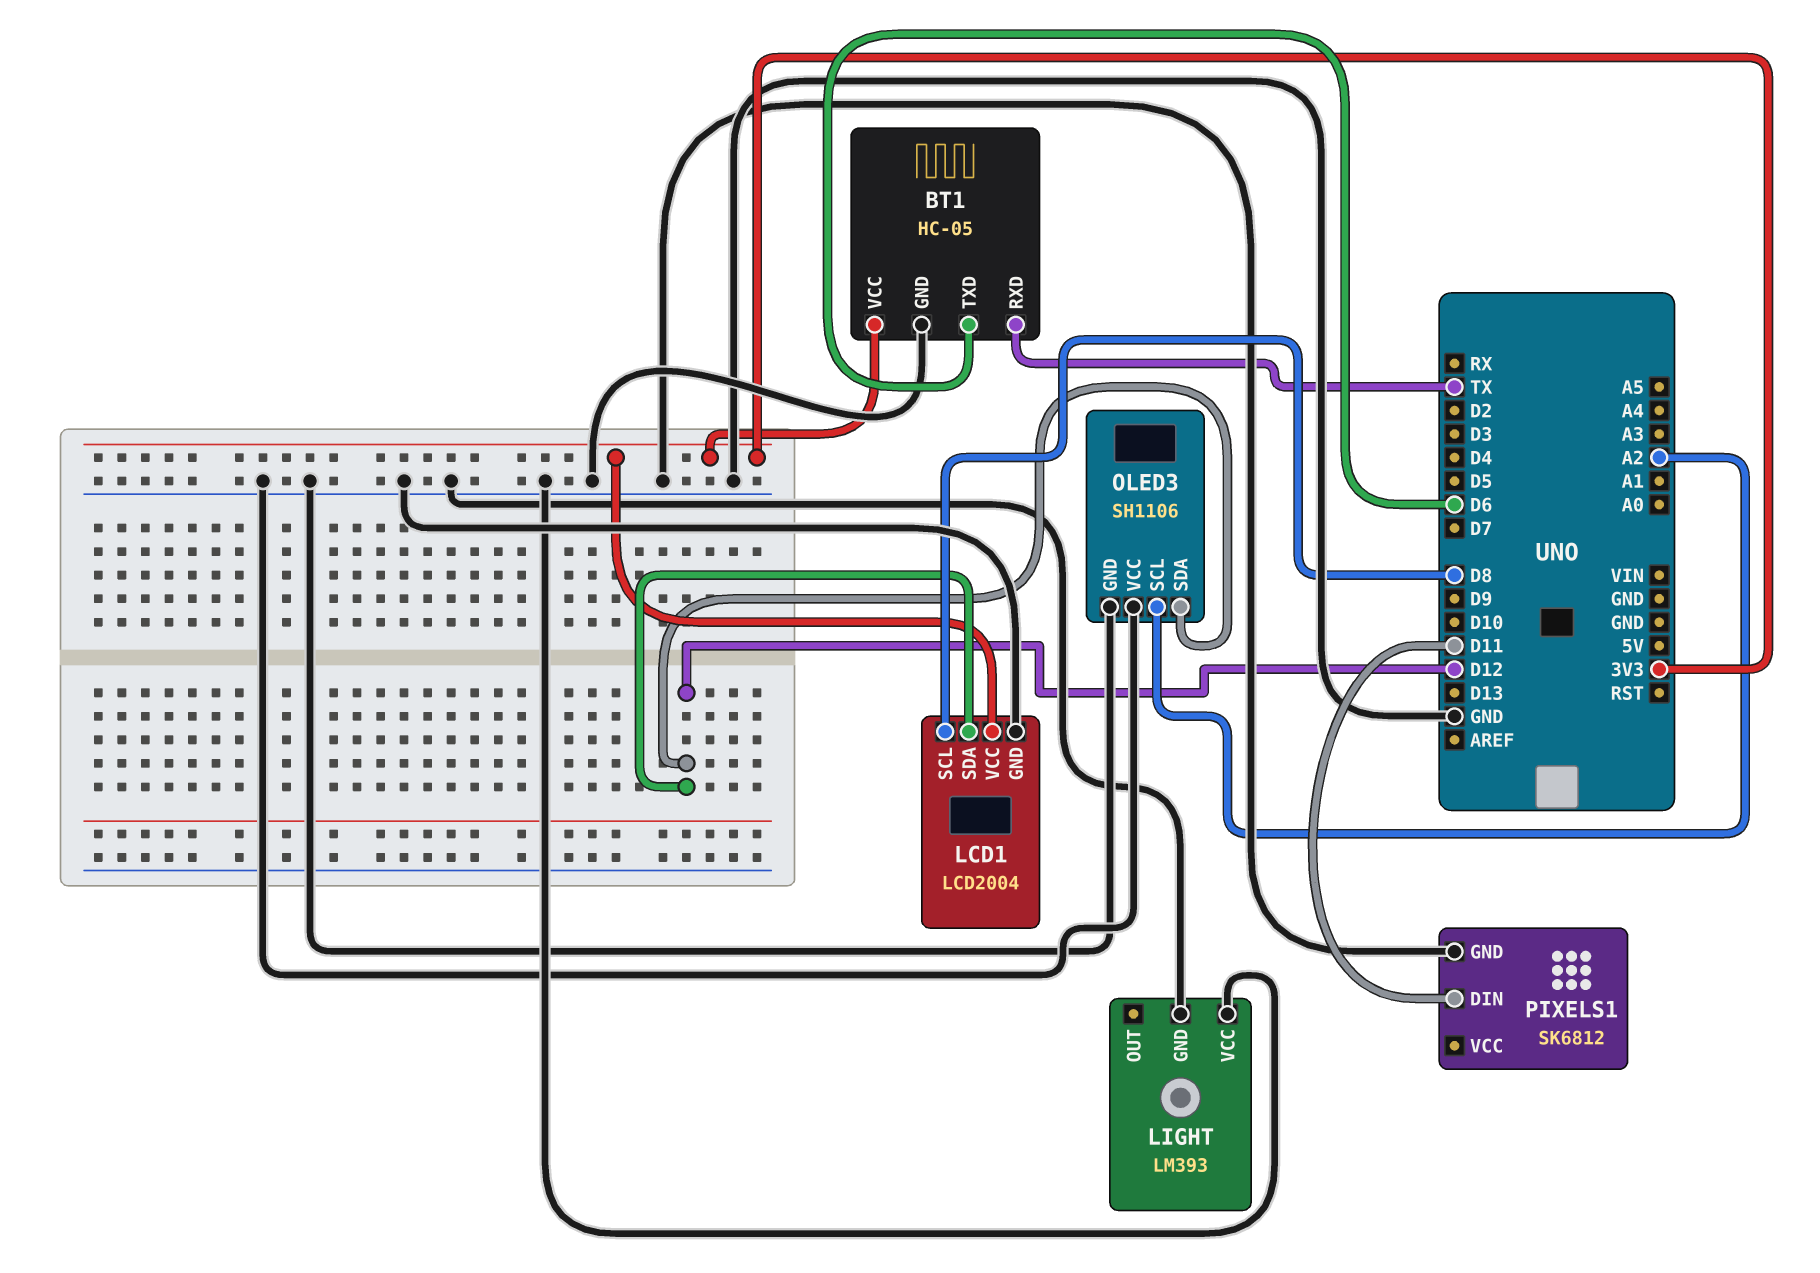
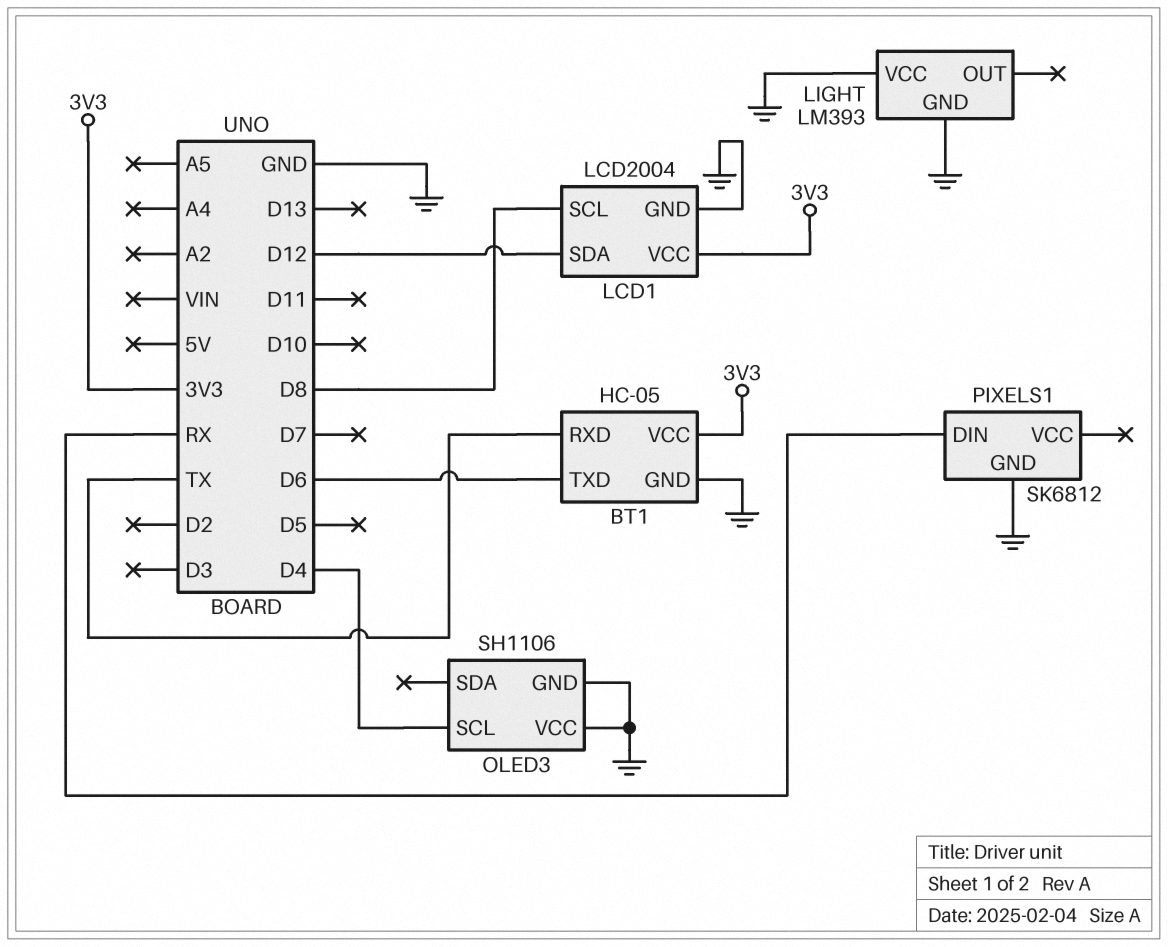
OLED3 pin SCL: A2 -> D4
OLED3 pin SDA: D12 -> none
PIXELS1 pin DIN: D11 -> RX

